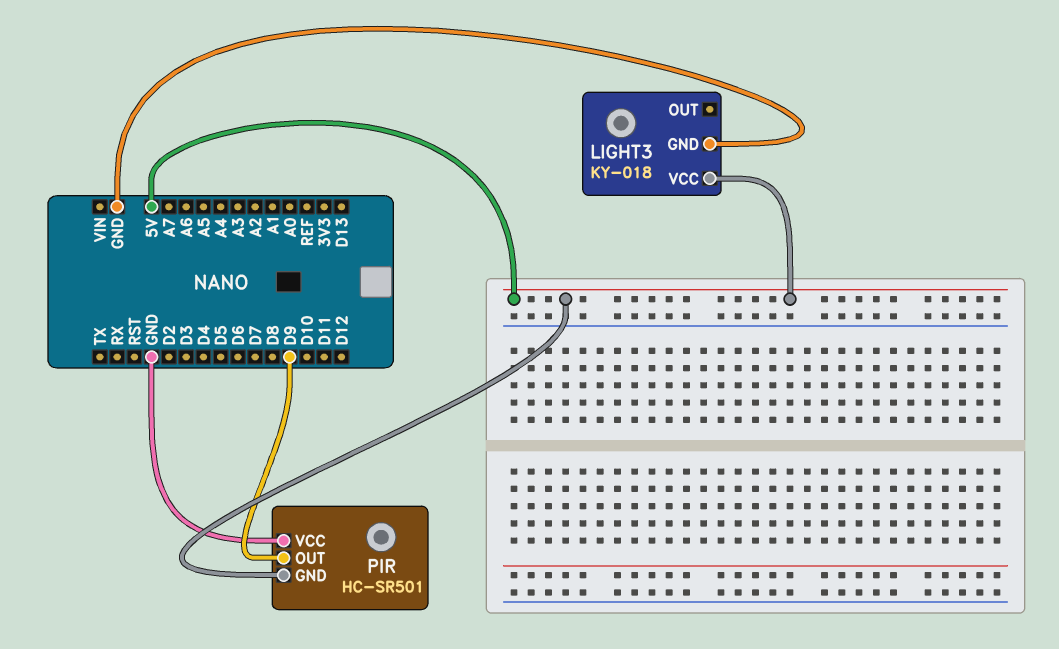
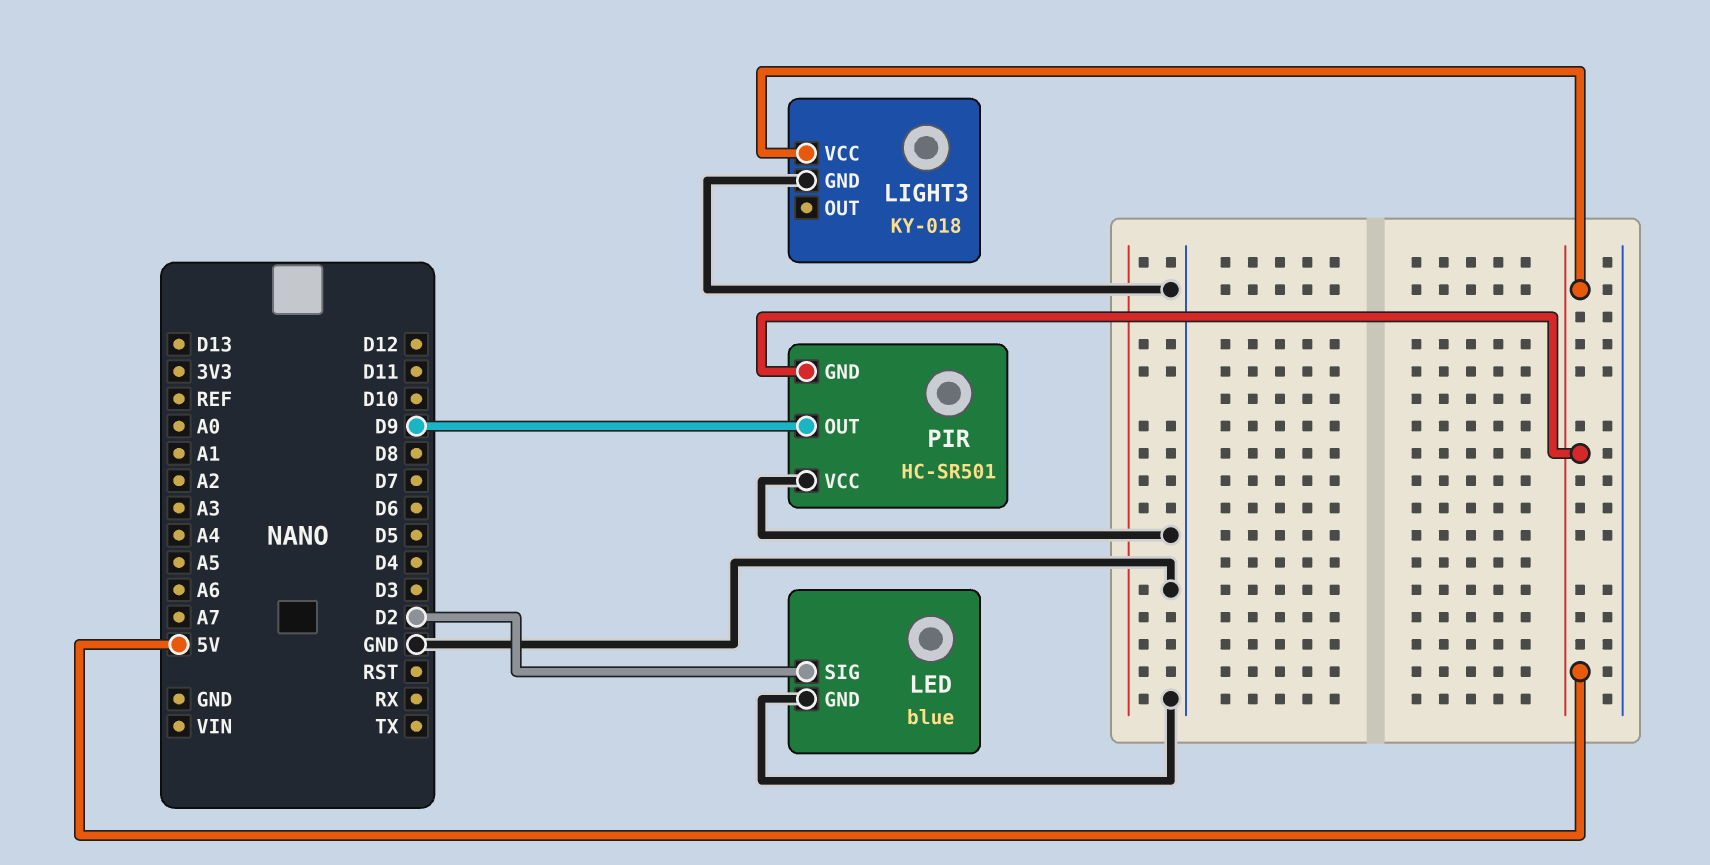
LED: none -> blue
LED pin GND: none -> GND
LED pin SIG: none -> D2

